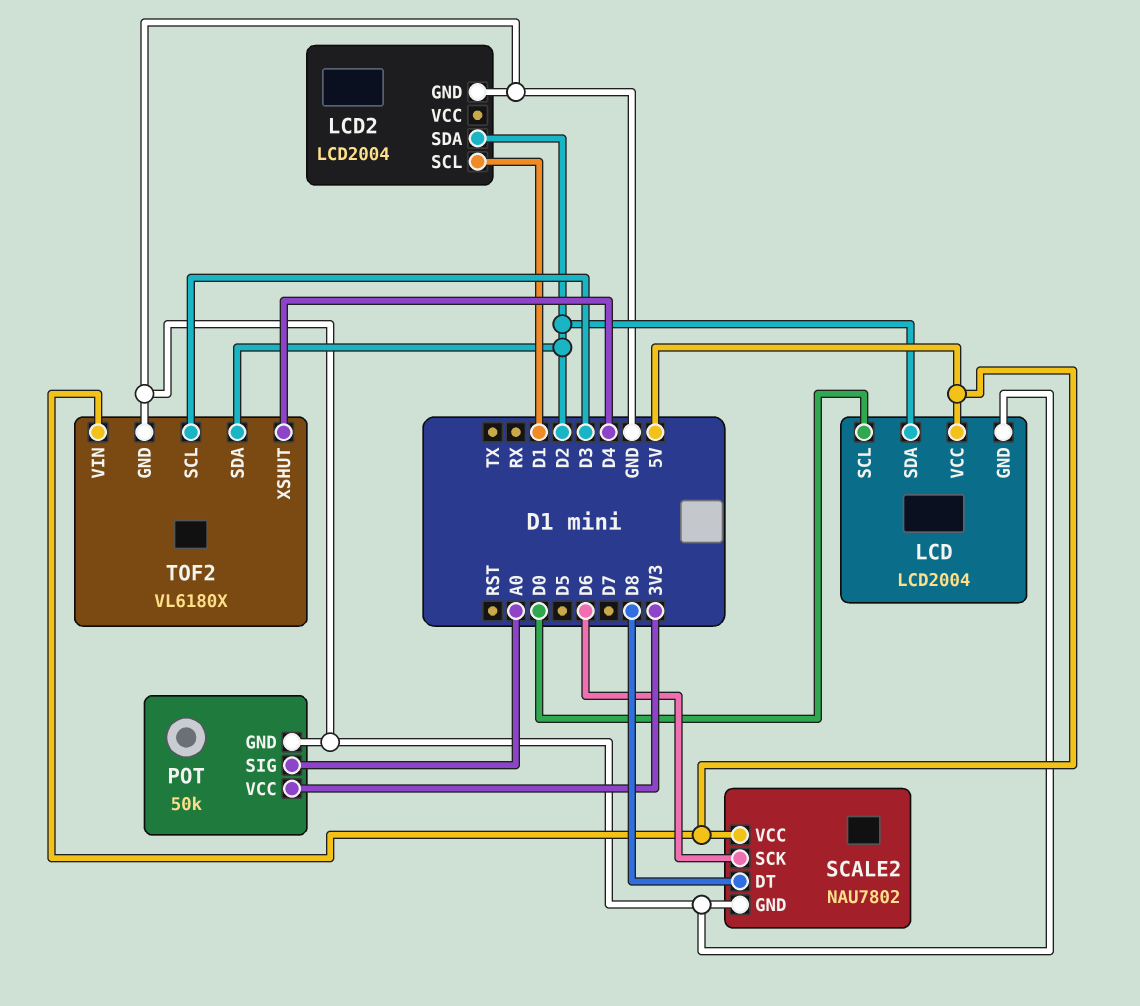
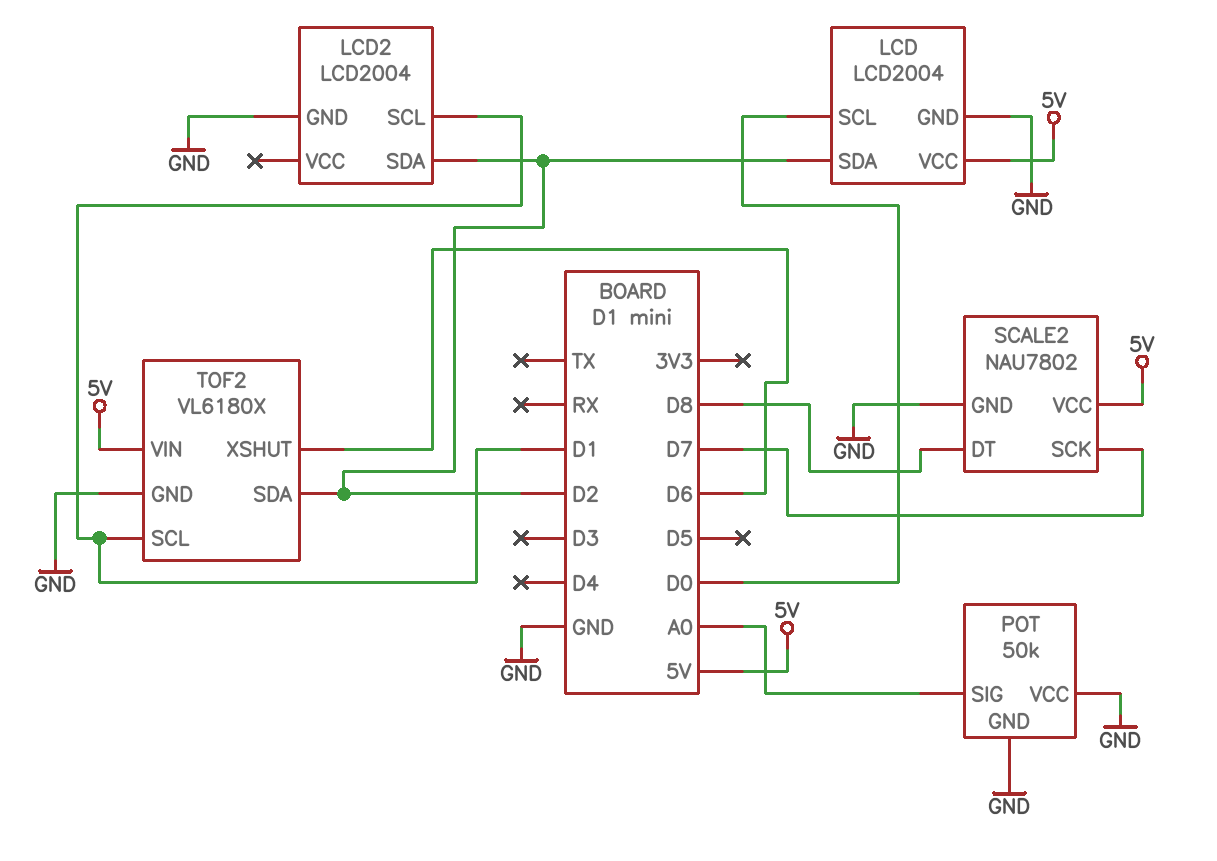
POT pin VCC: 3V3 -> GND
SCALE2 pin SCK: D6 -> D7
TOF2 pin SCL: D3 -> D1
TOF2 pin XSHUT: D4 -> D6

